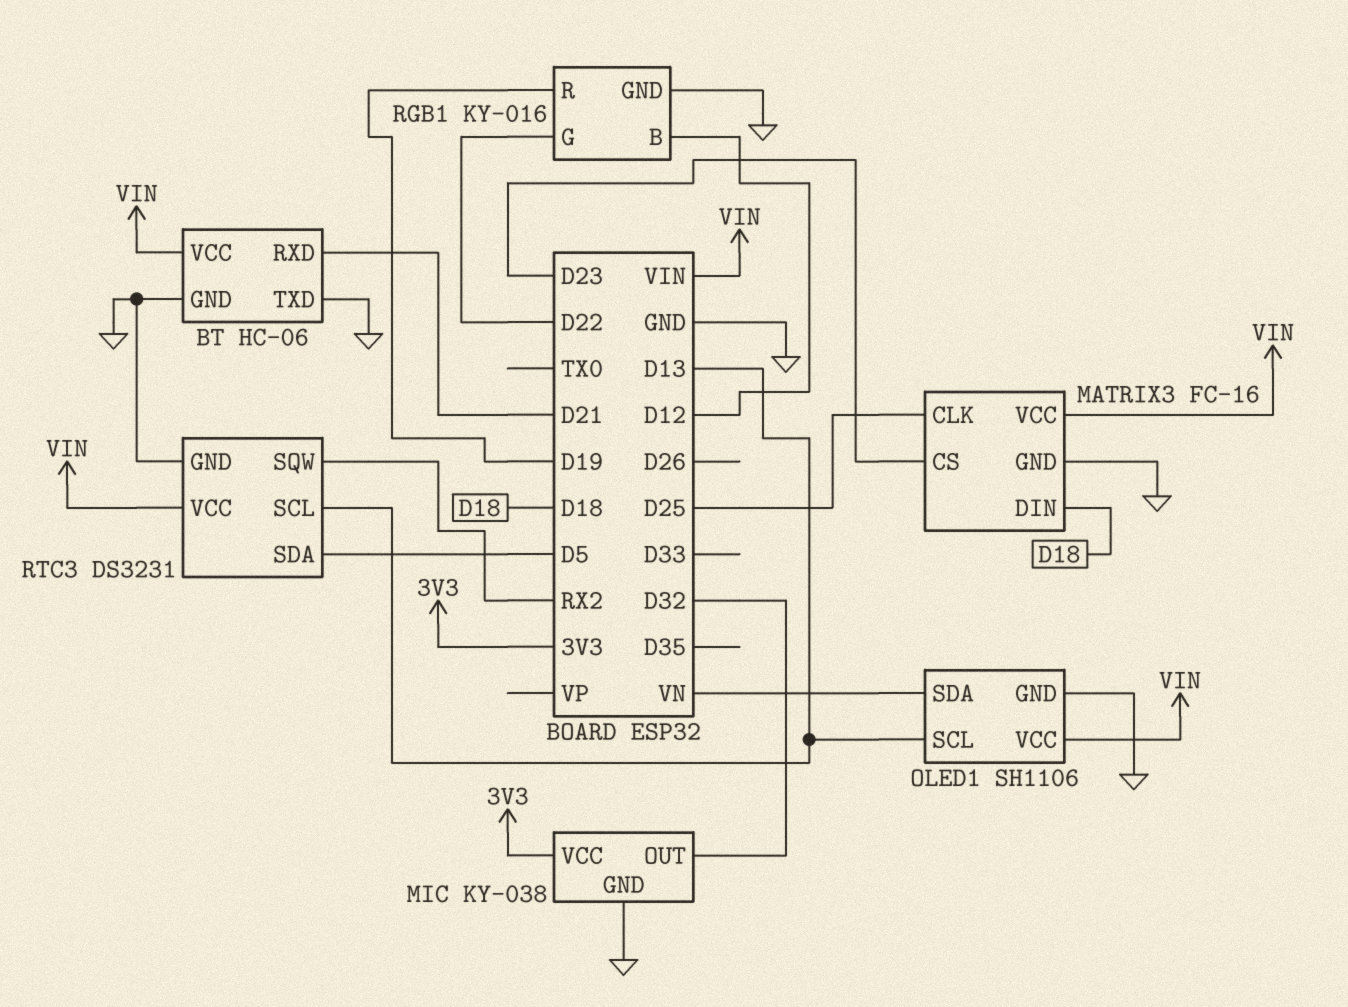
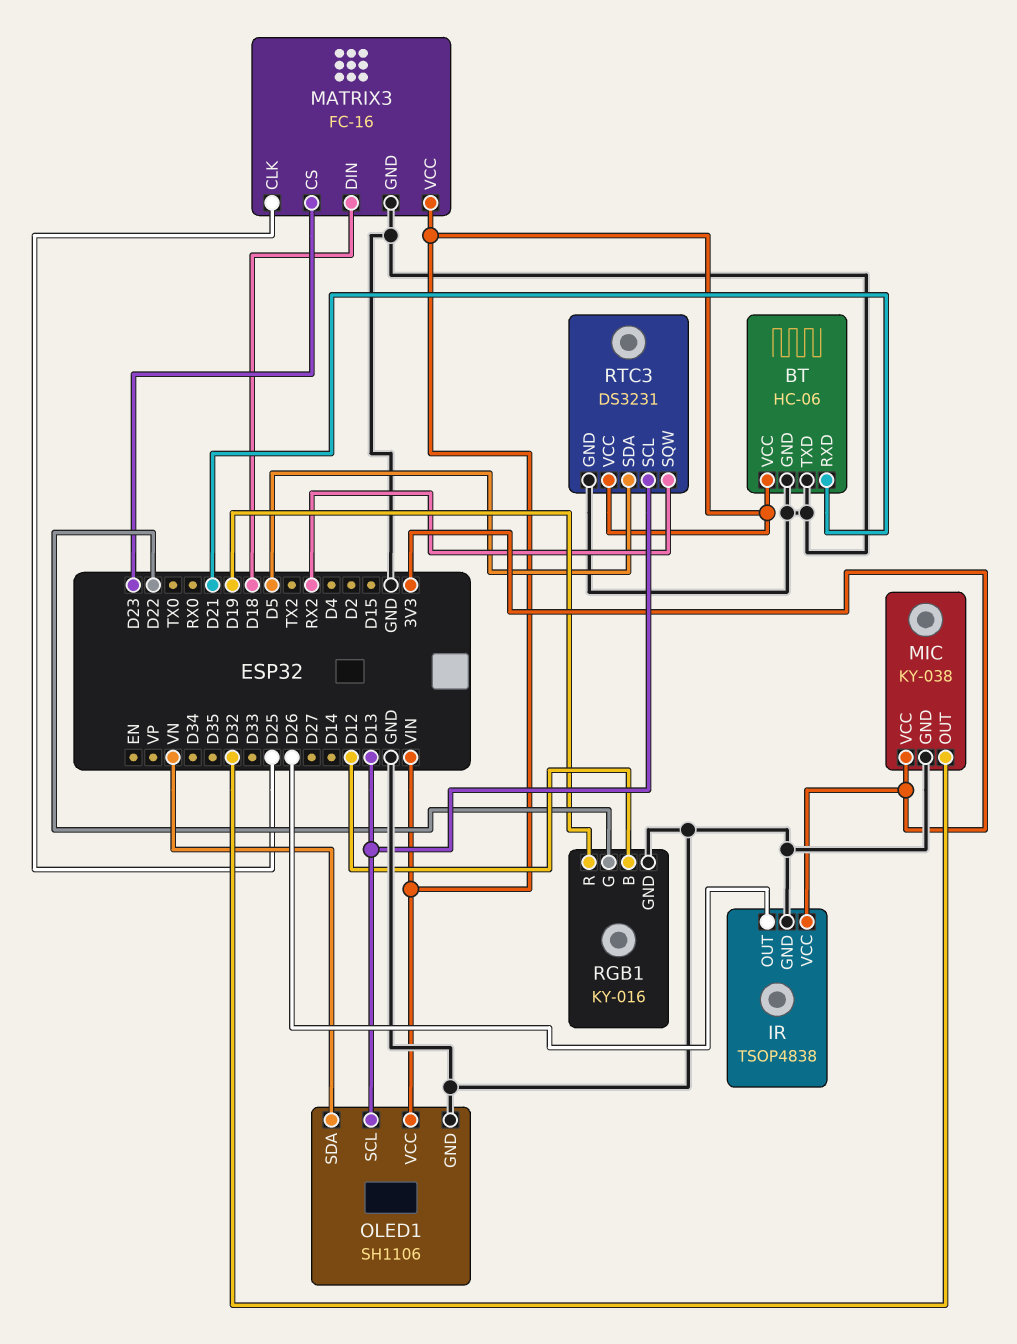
IR: none -> TSOP4838
IR pin GND: none -> GND
IR pin OUT: none -> D26
IR pin VCC: none -> 3V3

